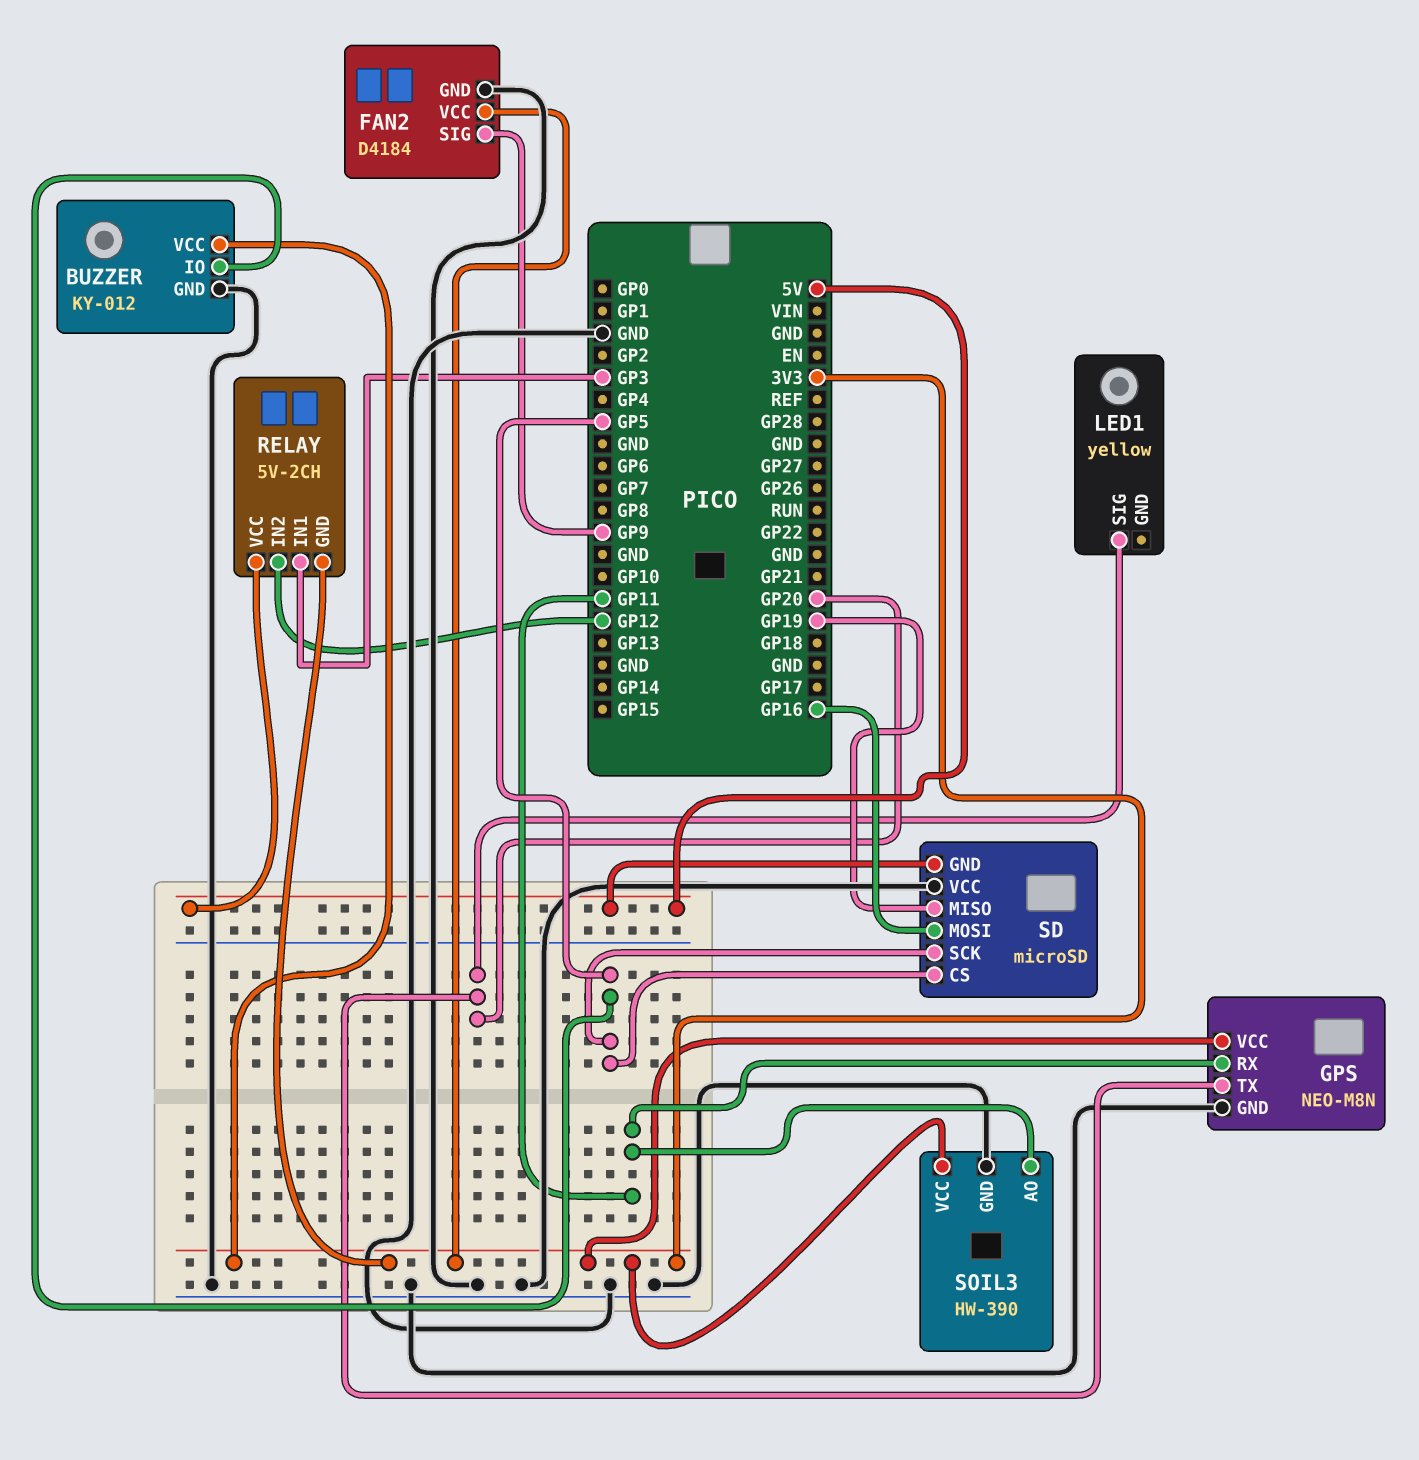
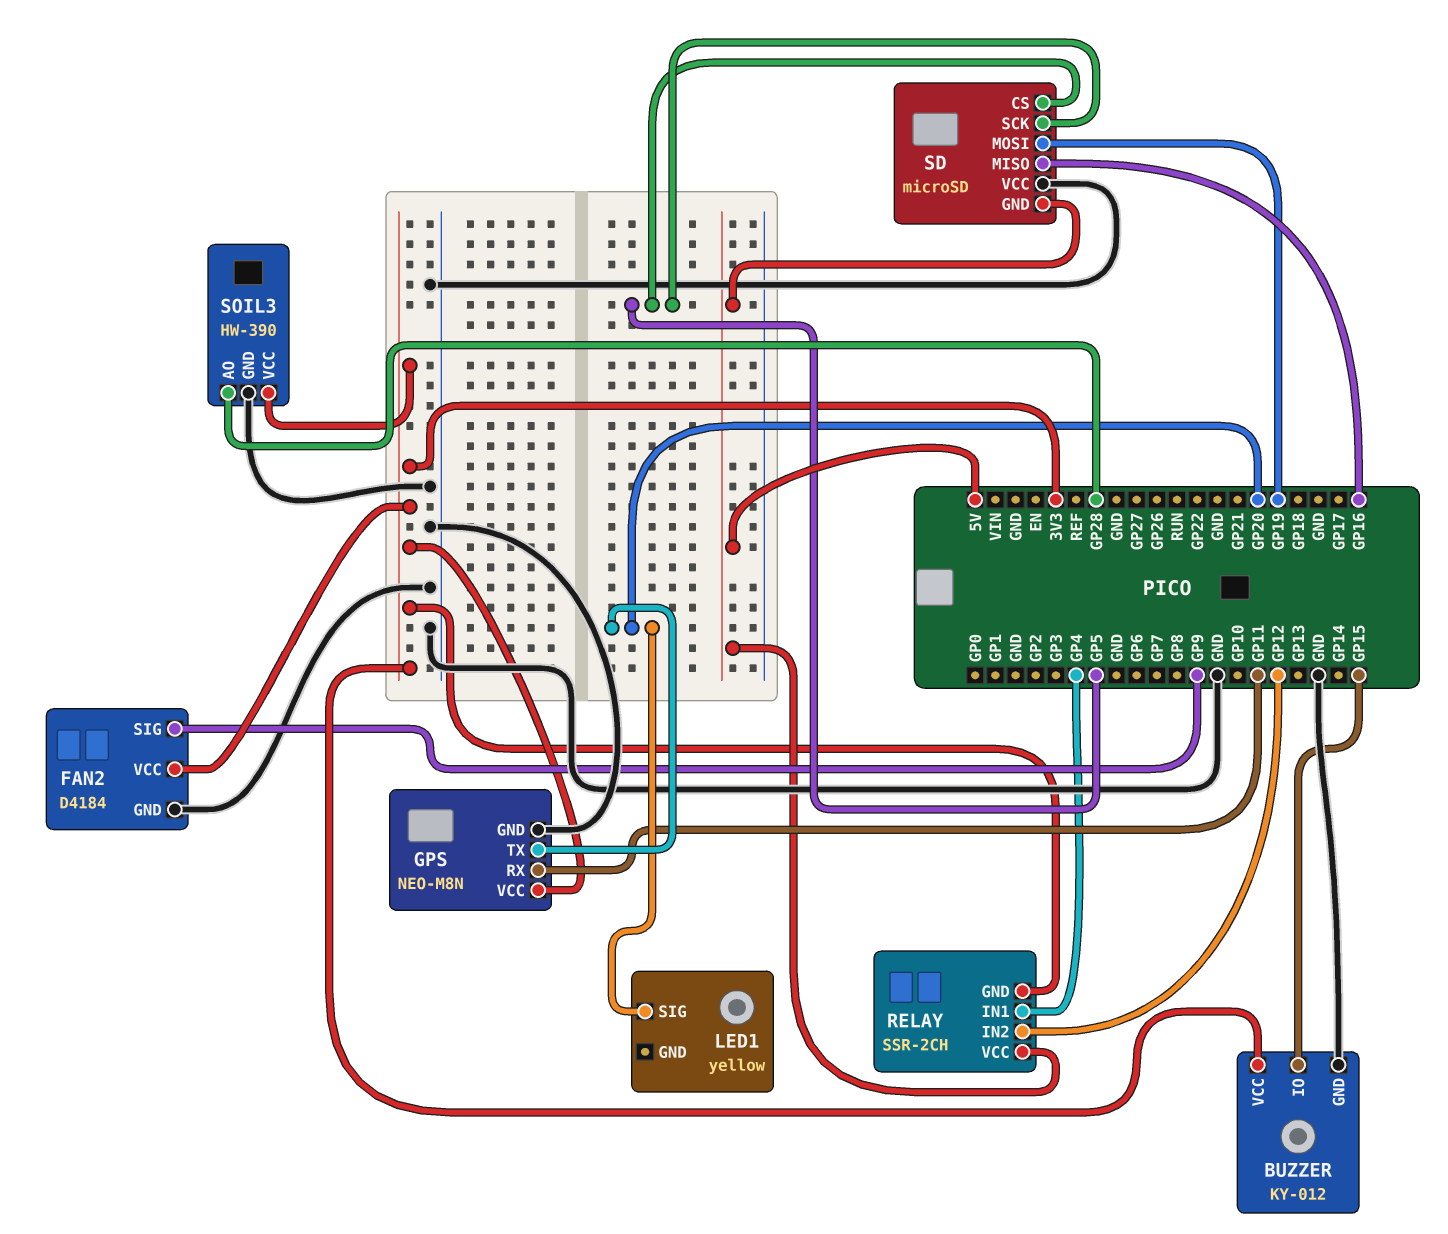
BUZZER pin IO: GP5 -> GP15
RELAY: 5V-2CH -> SSR-2CH
RELAY pin IN1: GP3 -> GP4
SD pin MISO: GP19 -> GP16
SD pin MOSI: GP16 -> GP19
SOIL3 pin AO: GP11 -> GP28

